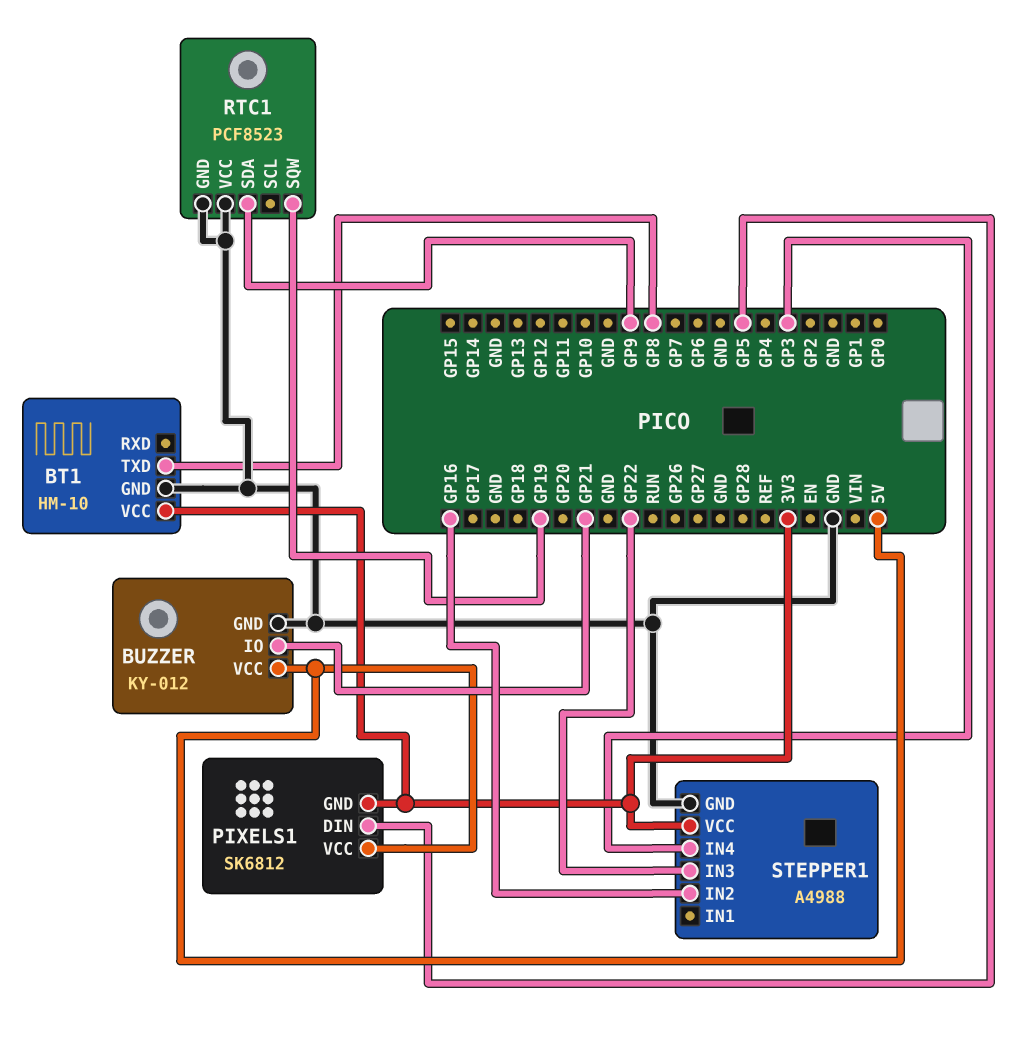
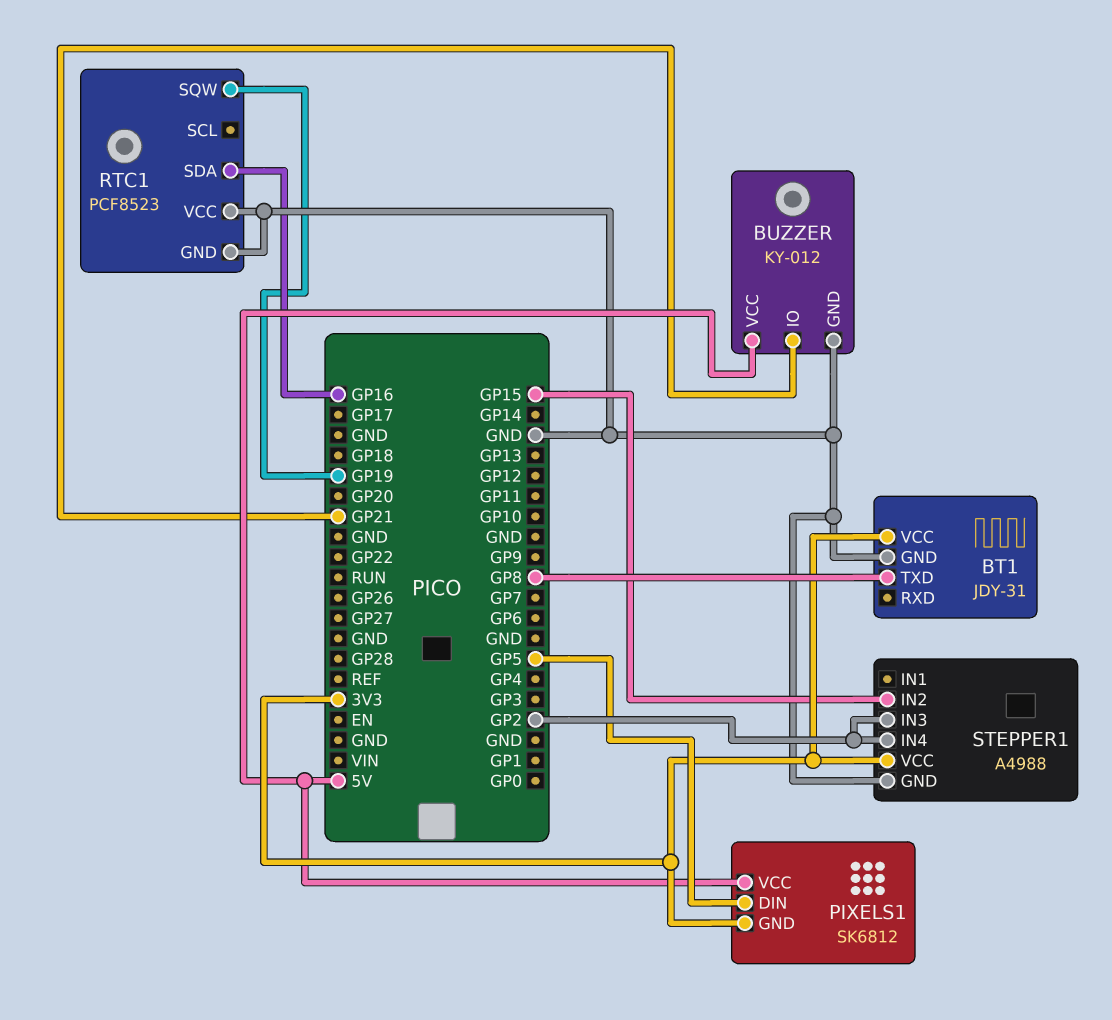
BT1: HM-10 -> JDY-31
RTC1 pin SDA: GP9 -> GP16
STEPPER1 pin IN2: GP16 -> GP15
STEPPER1 pin IN3: GP22 -> GP2
STEPPER1 pin IN4: GP3 -> GP2

